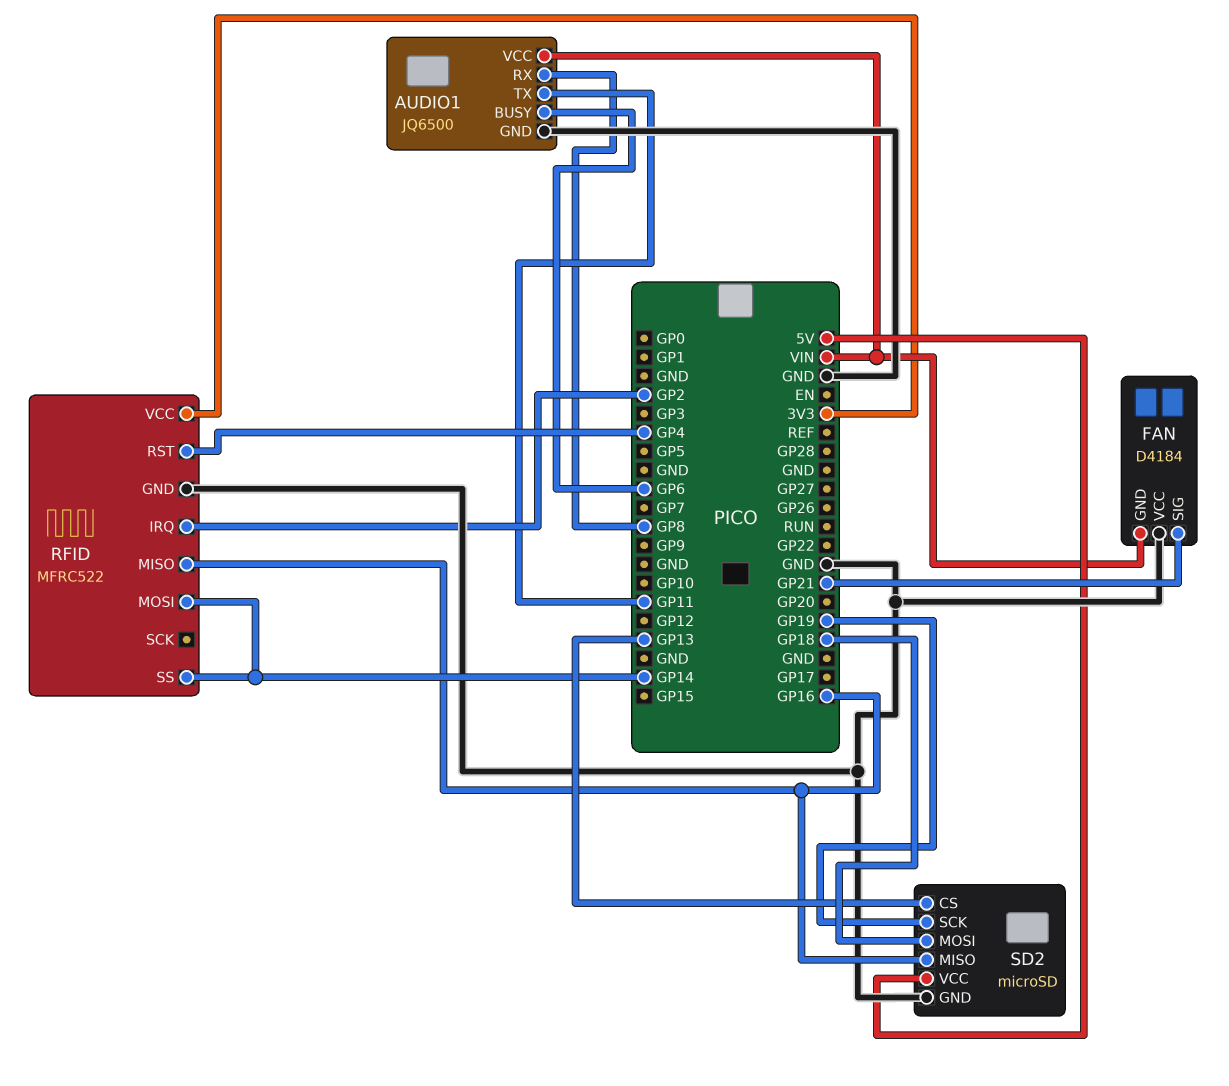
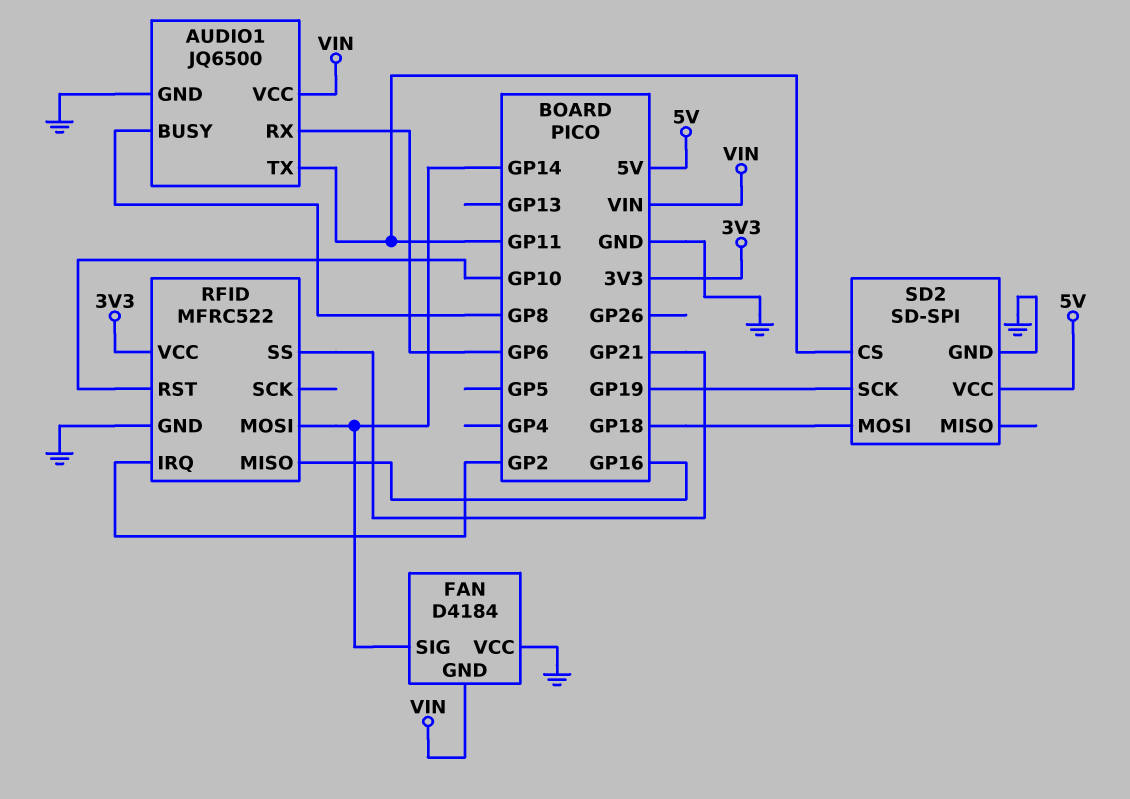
AUDIO1 pin BUSY: GP6 -> GP8
AUDIO1 pin RX: GP8 -> GP6
FAN pin SIG: GP21 -> GP14
RFID pin RST: GP4 -> GP10
RFID pin SS: GP14 -> GP21
SD2: microSD -> SD-SPI
SD2 pin CS: GP13 -> GP11
SD2 pin MISO: GP16 -> none

